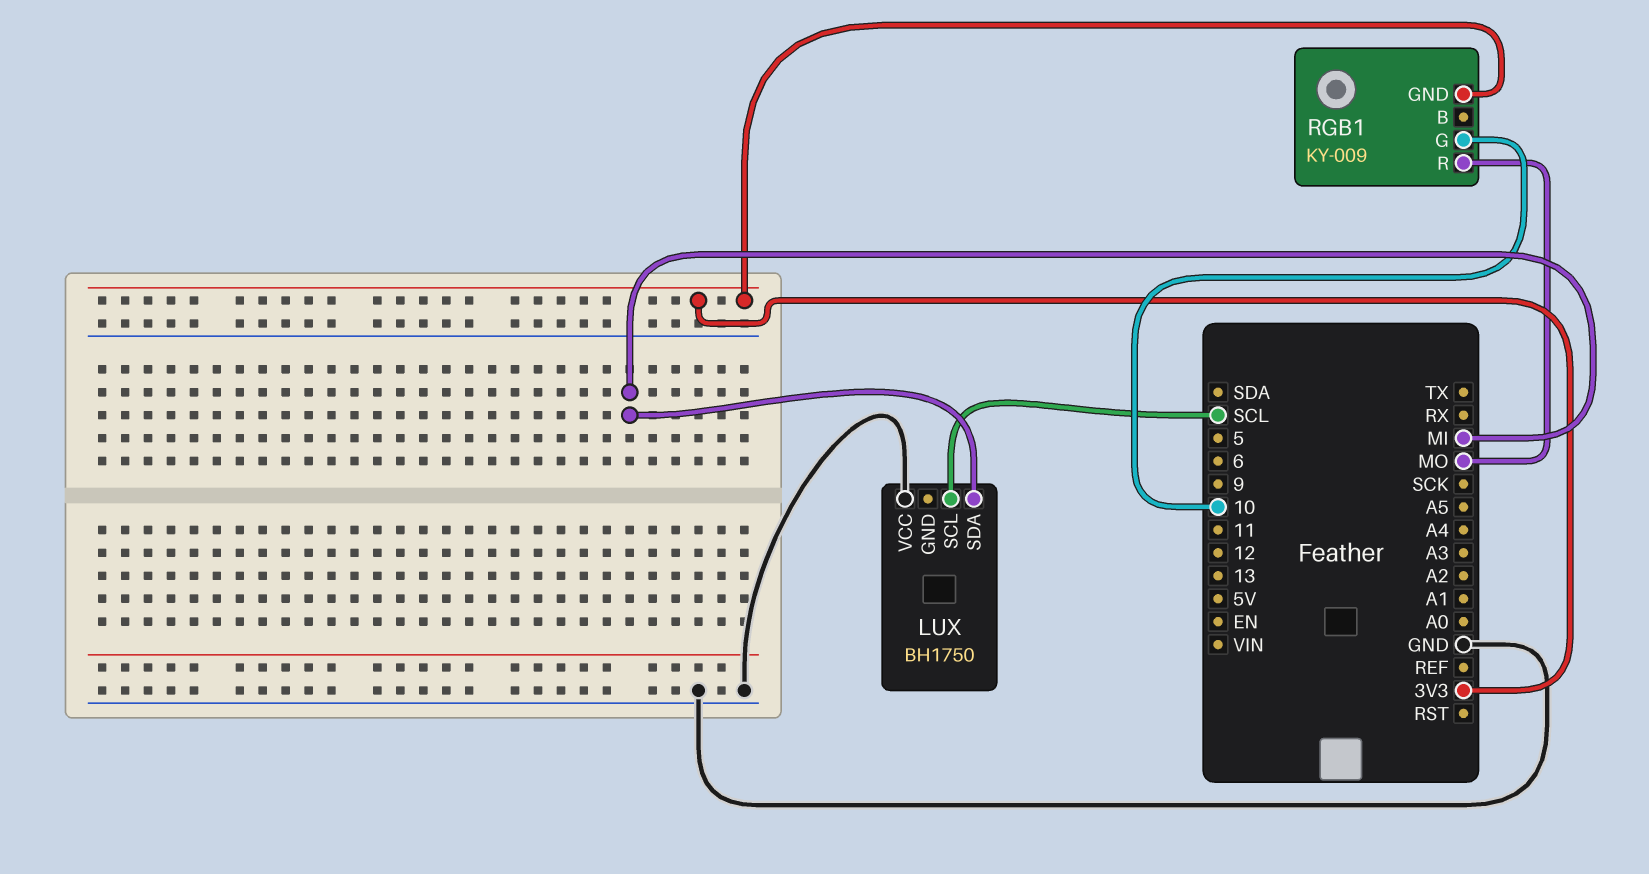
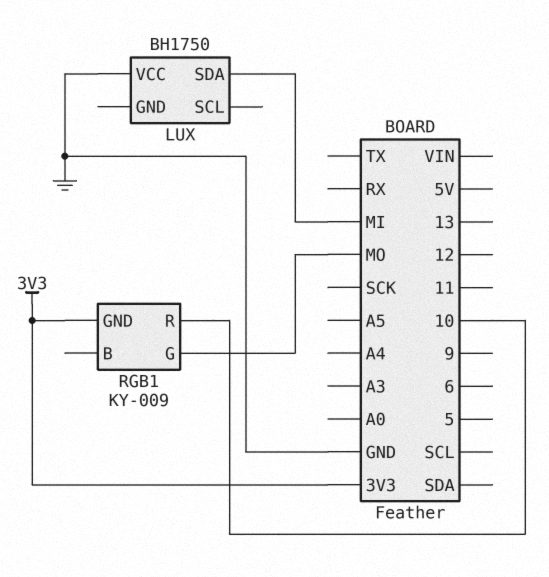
LUX pin SCL: SCL -> none
RGB1 pin G: 10 -> MO
RGB1 pin R: MO -> 10

